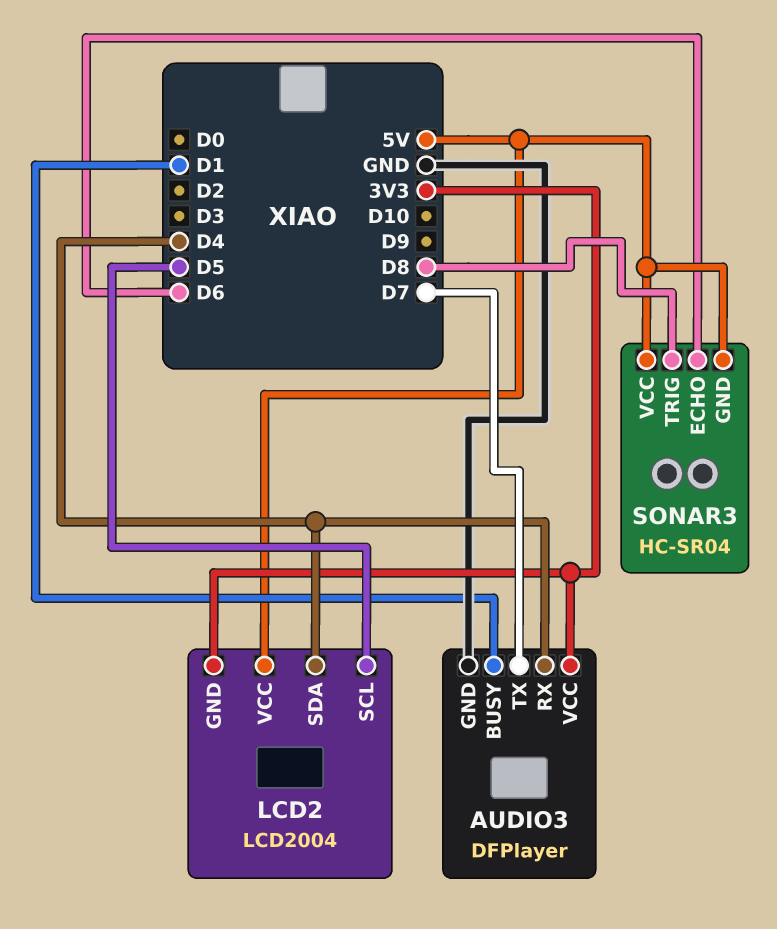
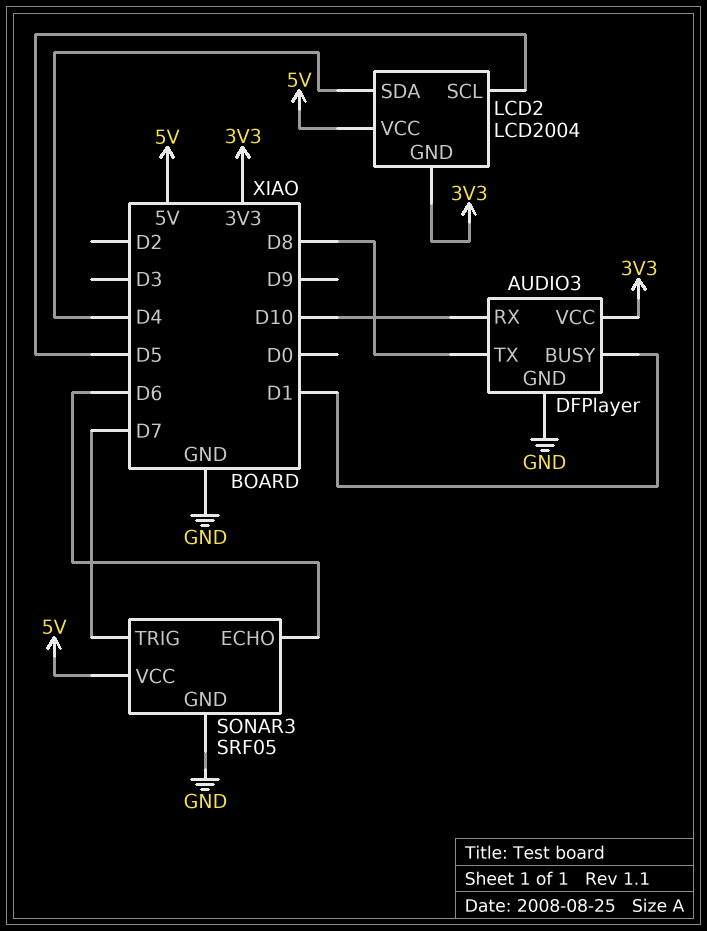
AUDIO3 pin RX: D4 -> D10
AUDIO3 pin TX: D7 -> D8
SONAR3: HC-SR04 -> SRF05
SONAR3 pin GND: 5V -> GND
SONAR3 pin TRIG: D8 -> D7

